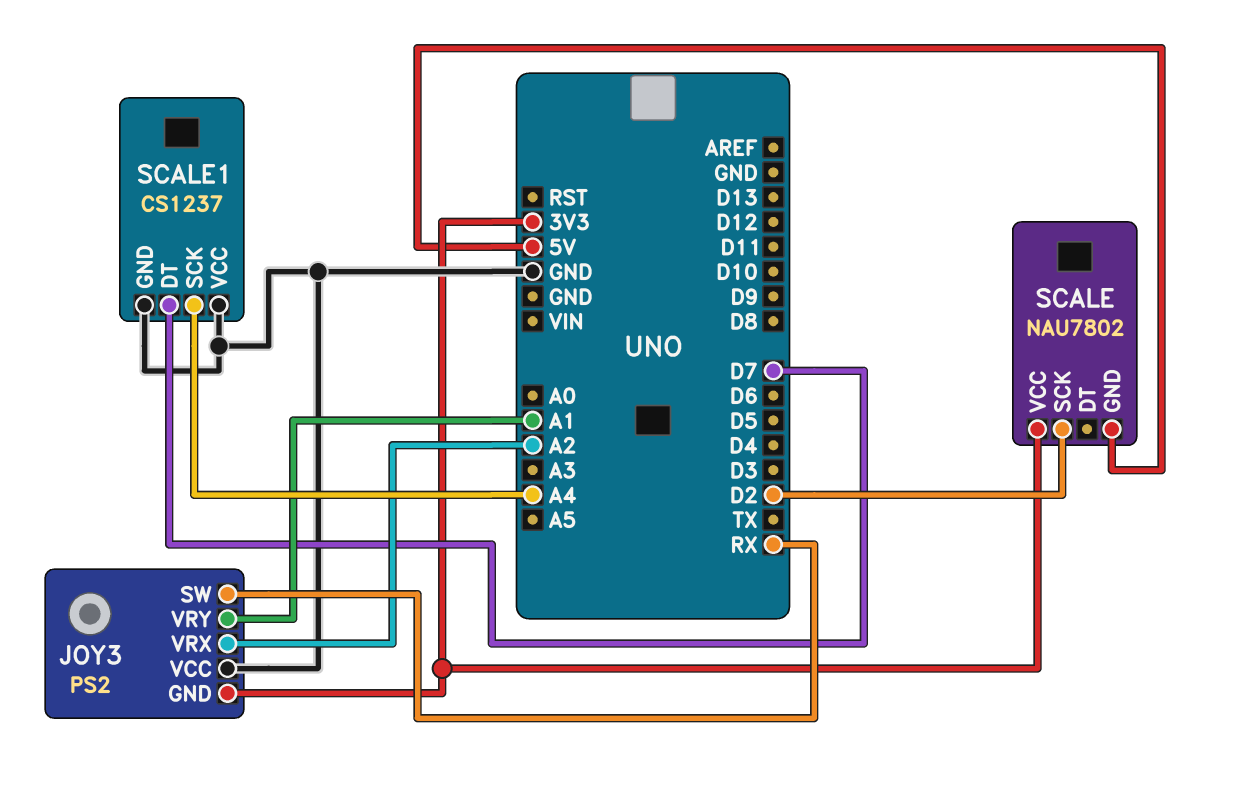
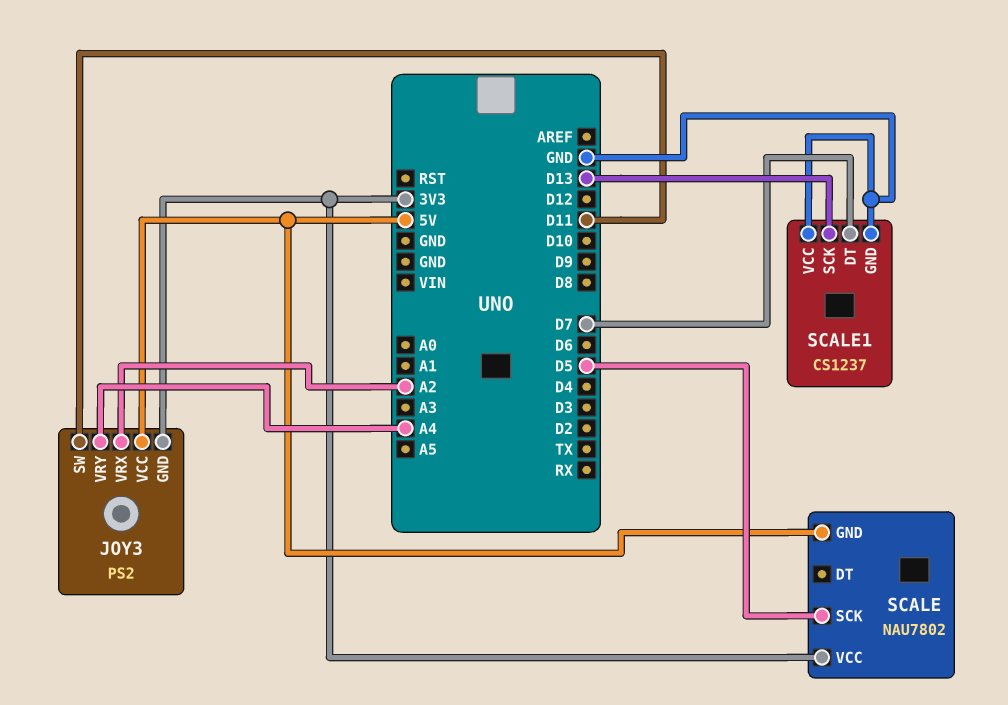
JOY3 pin SW: RX -> D11
JOY3 pin VCC: GND -> 5V
JOY3 pin VRY: A1 -> A4
SCALE pin SCK: D2 -> D5
SCALE1 pin SCK: A4 -> D13

